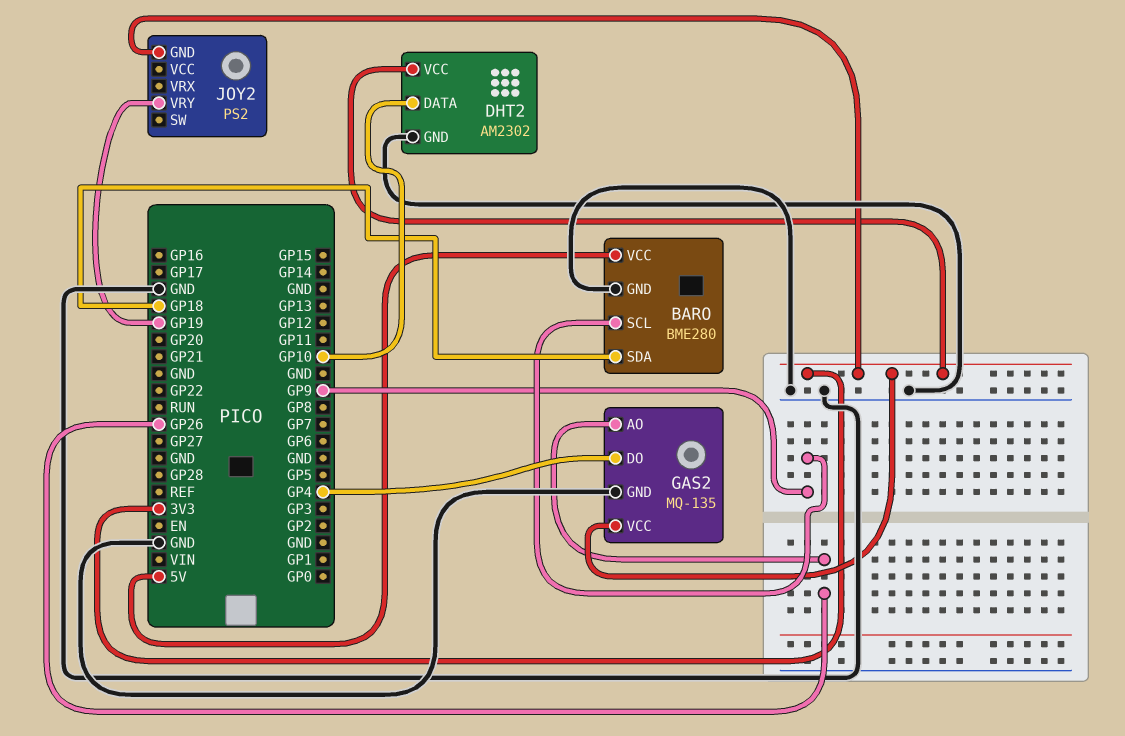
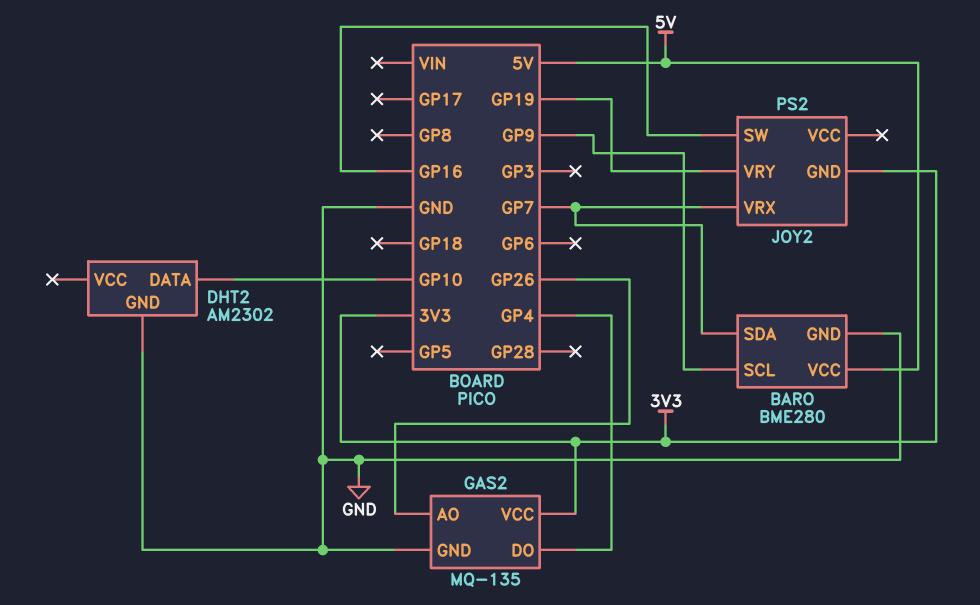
BARO pin SDA: GP18 -> GP7
DHT2 pin VCC: 3V3 -> none
JOY2 pin SW: none -> GP16
JOY2 pin VRX: none -> GP7

